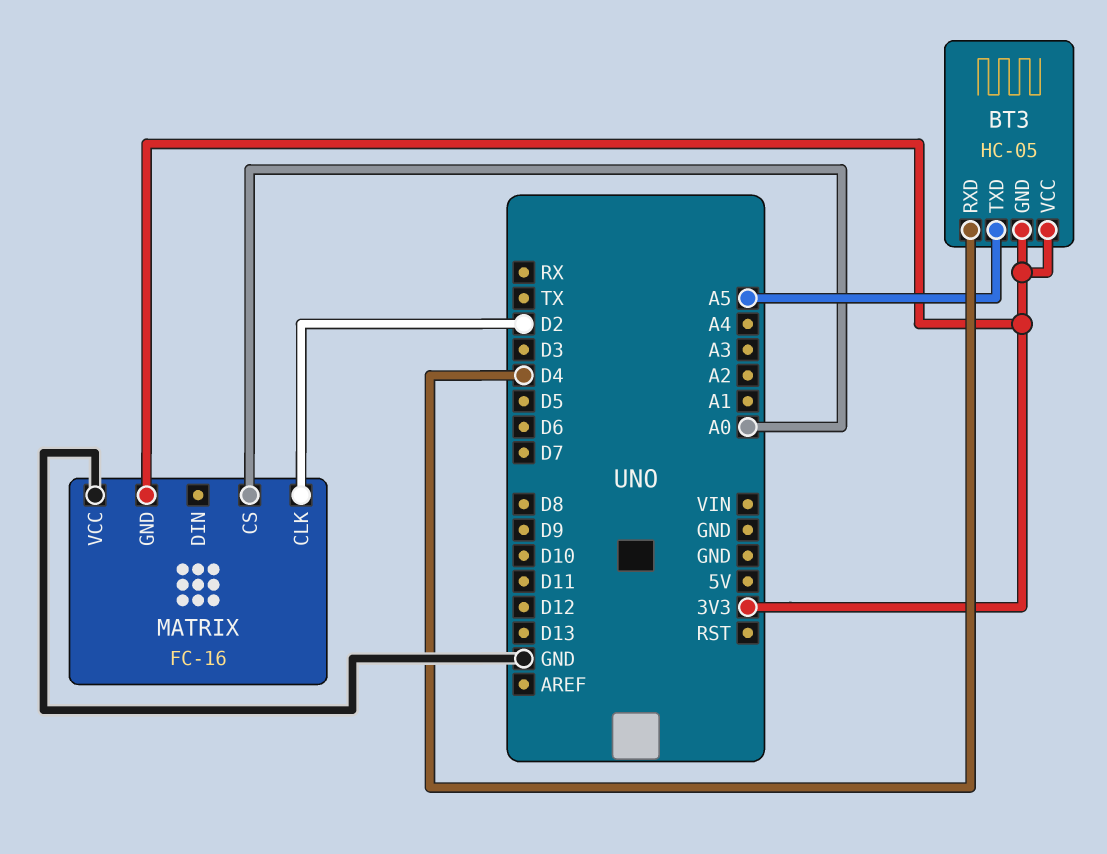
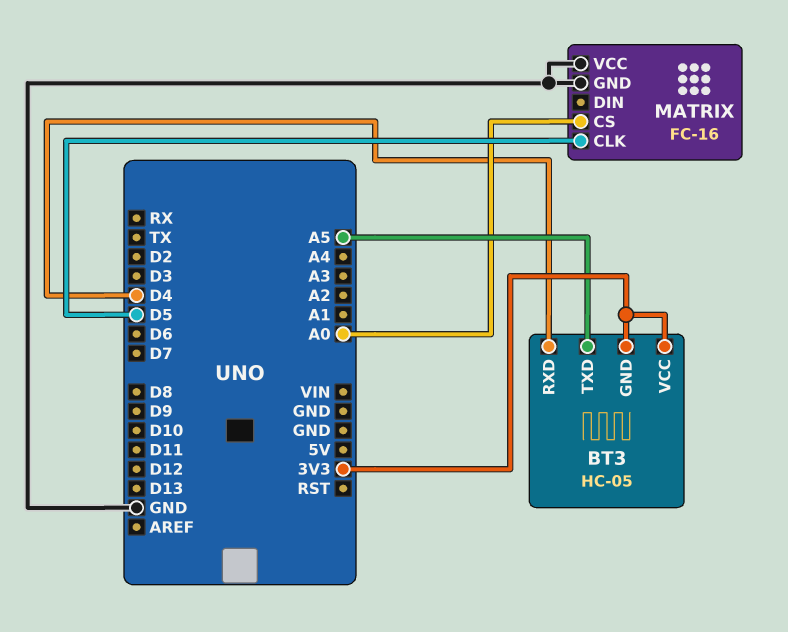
MATRIX pin CLK: D2 -> D5
MATRIX pin GND: 3V3 -> GND

